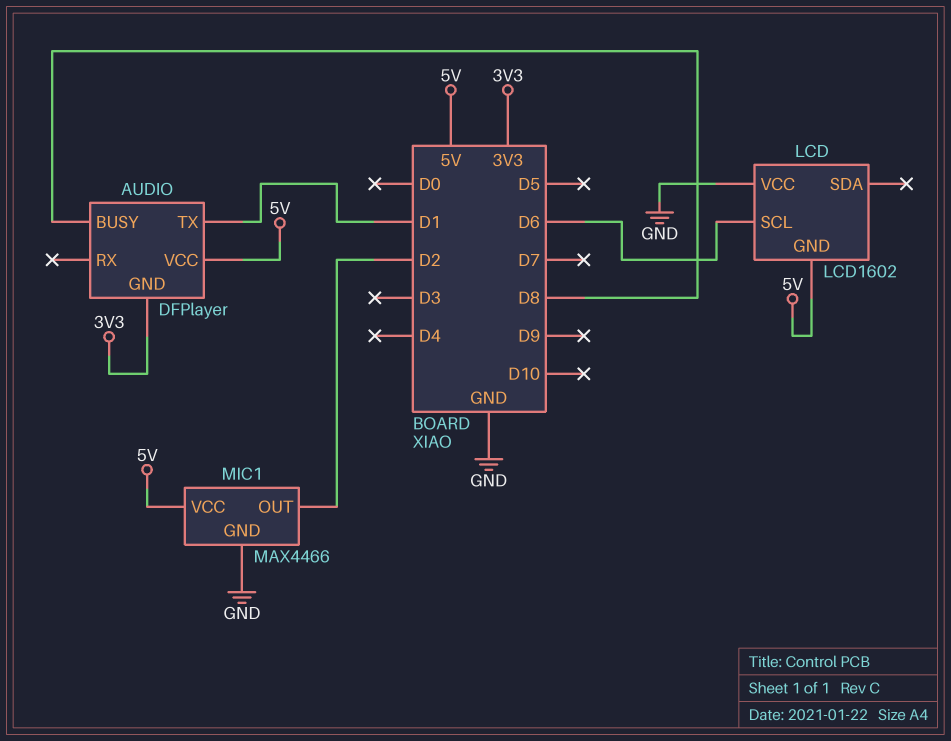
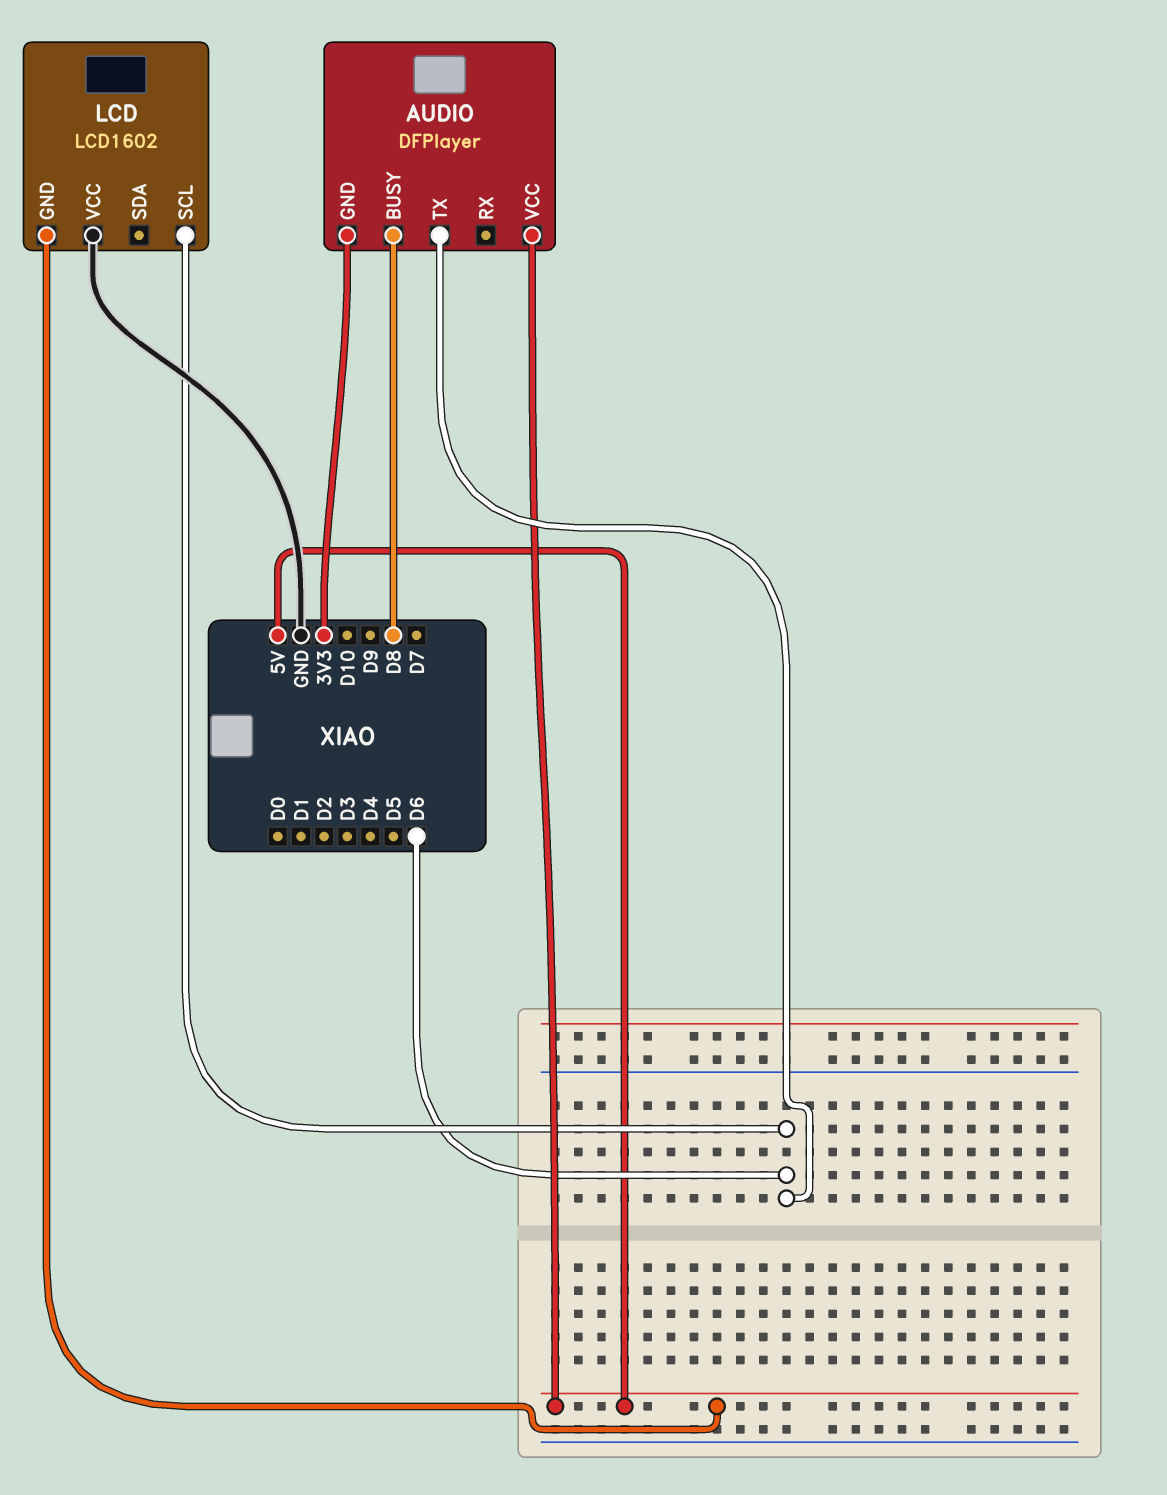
AUDIO pin TX: D1 -> D6
MIC1: MAX4466 -> none
MIC1 pin GND: GND -> none
MIC1 pin OUT: D2 -> none
MIC1 pin VCC: 5V -> none

